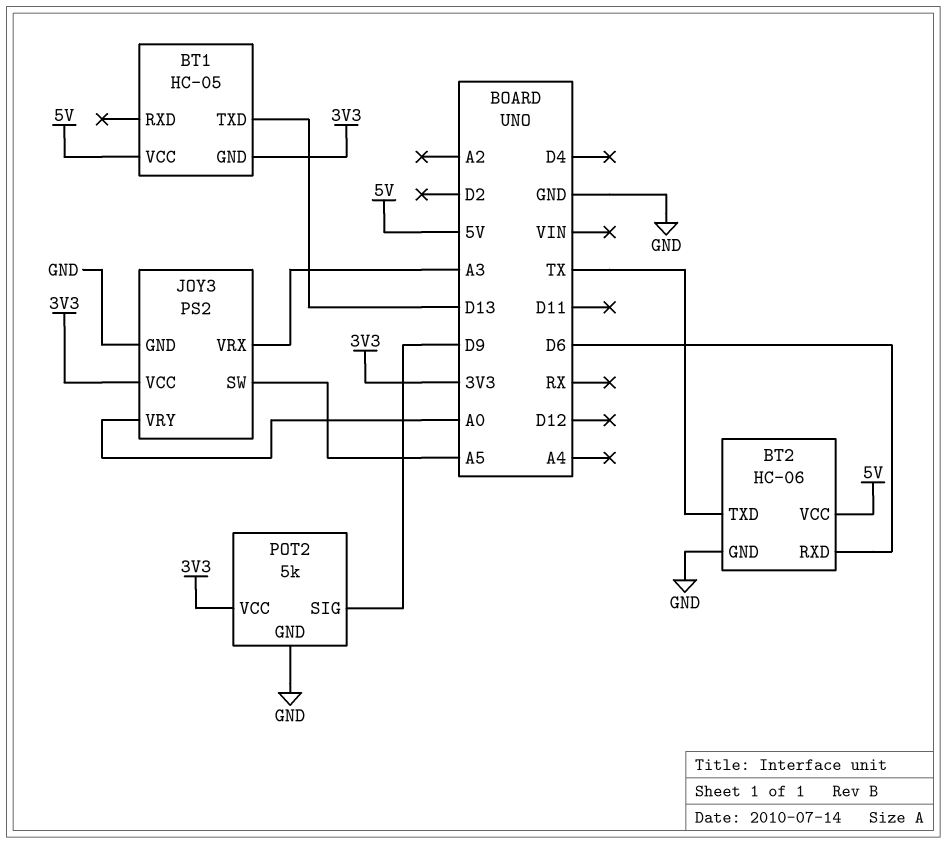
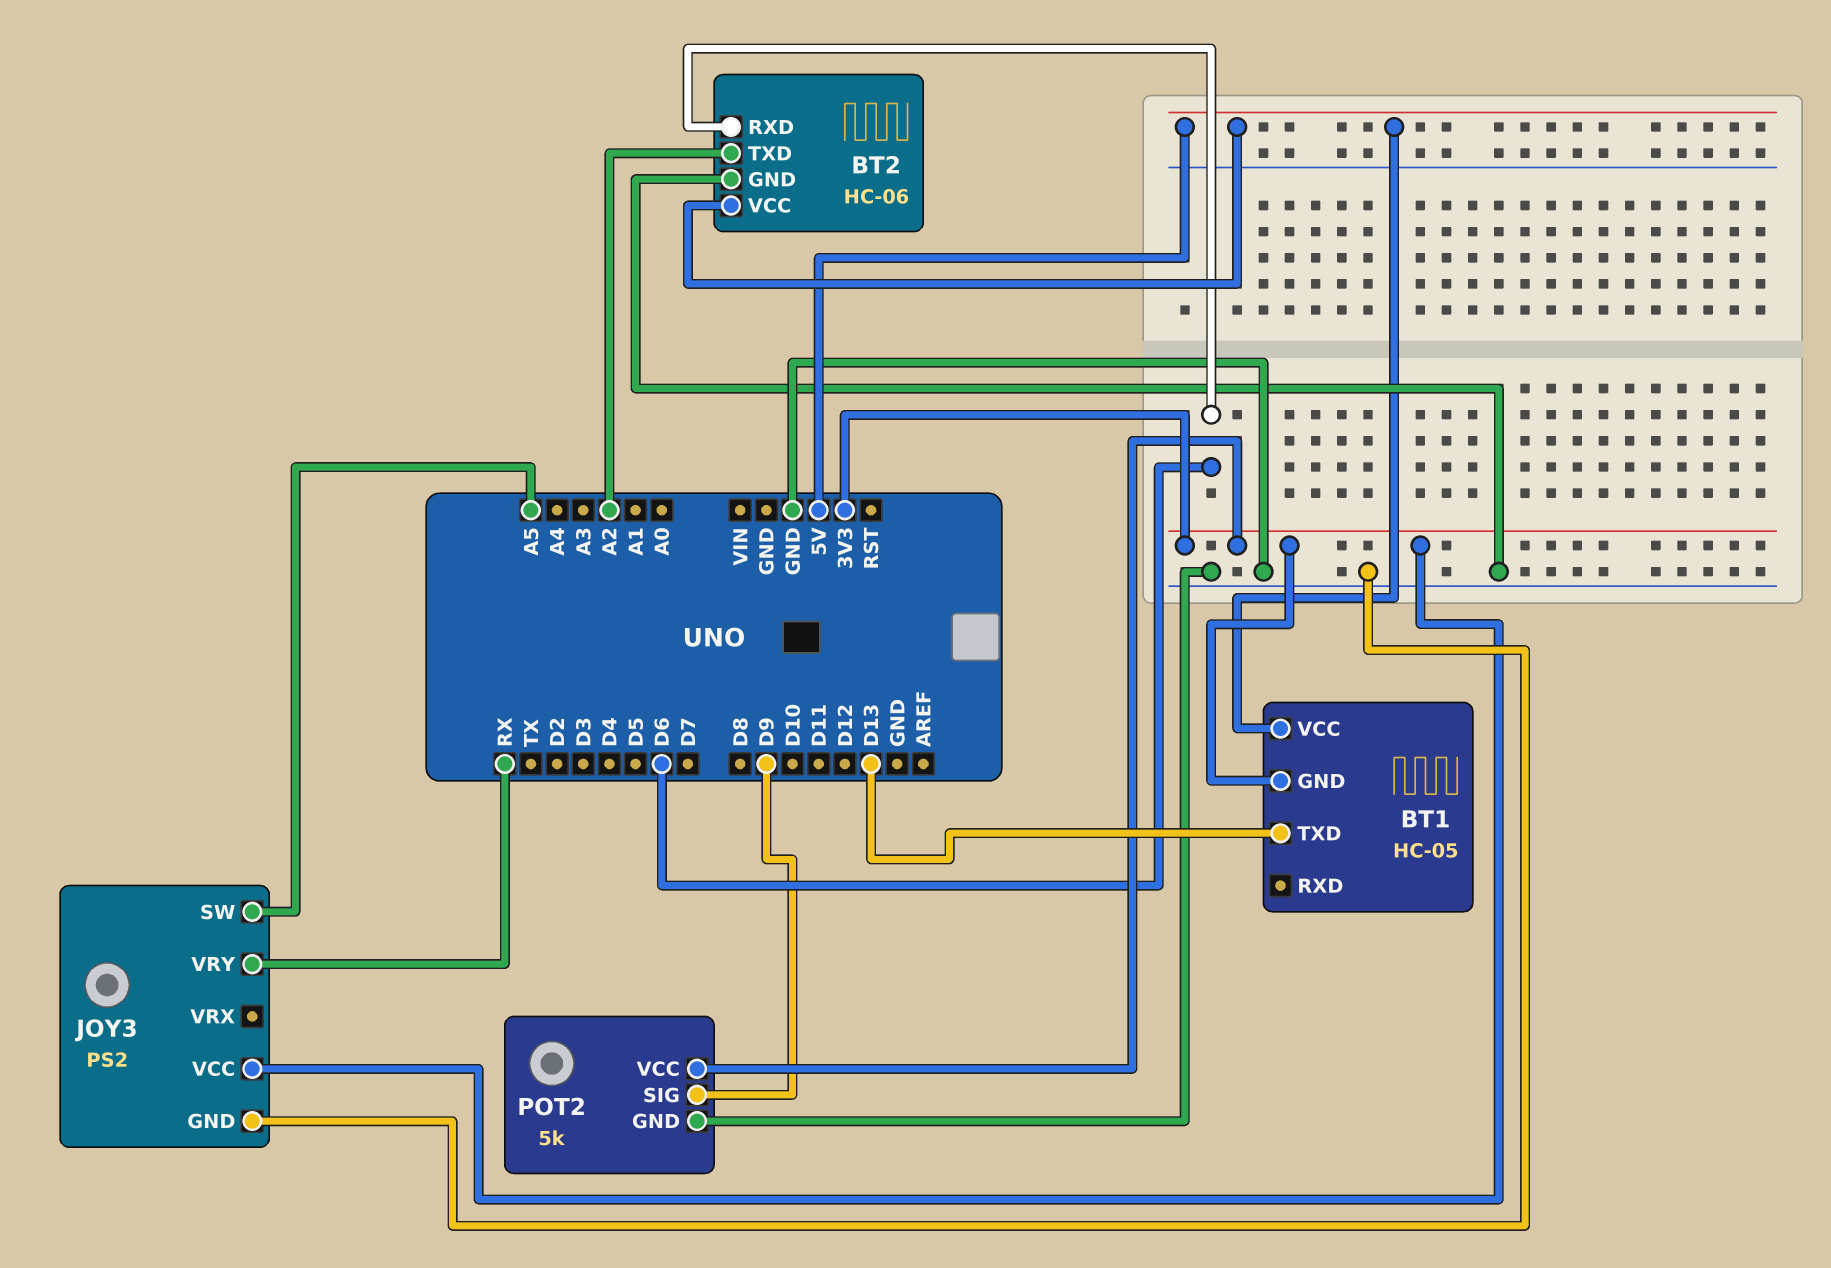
BT2 pin TXD: TX -> A2
JOY3 pin VRX: A3 -> none
JOY3 pin VRY: A0 -> RX

